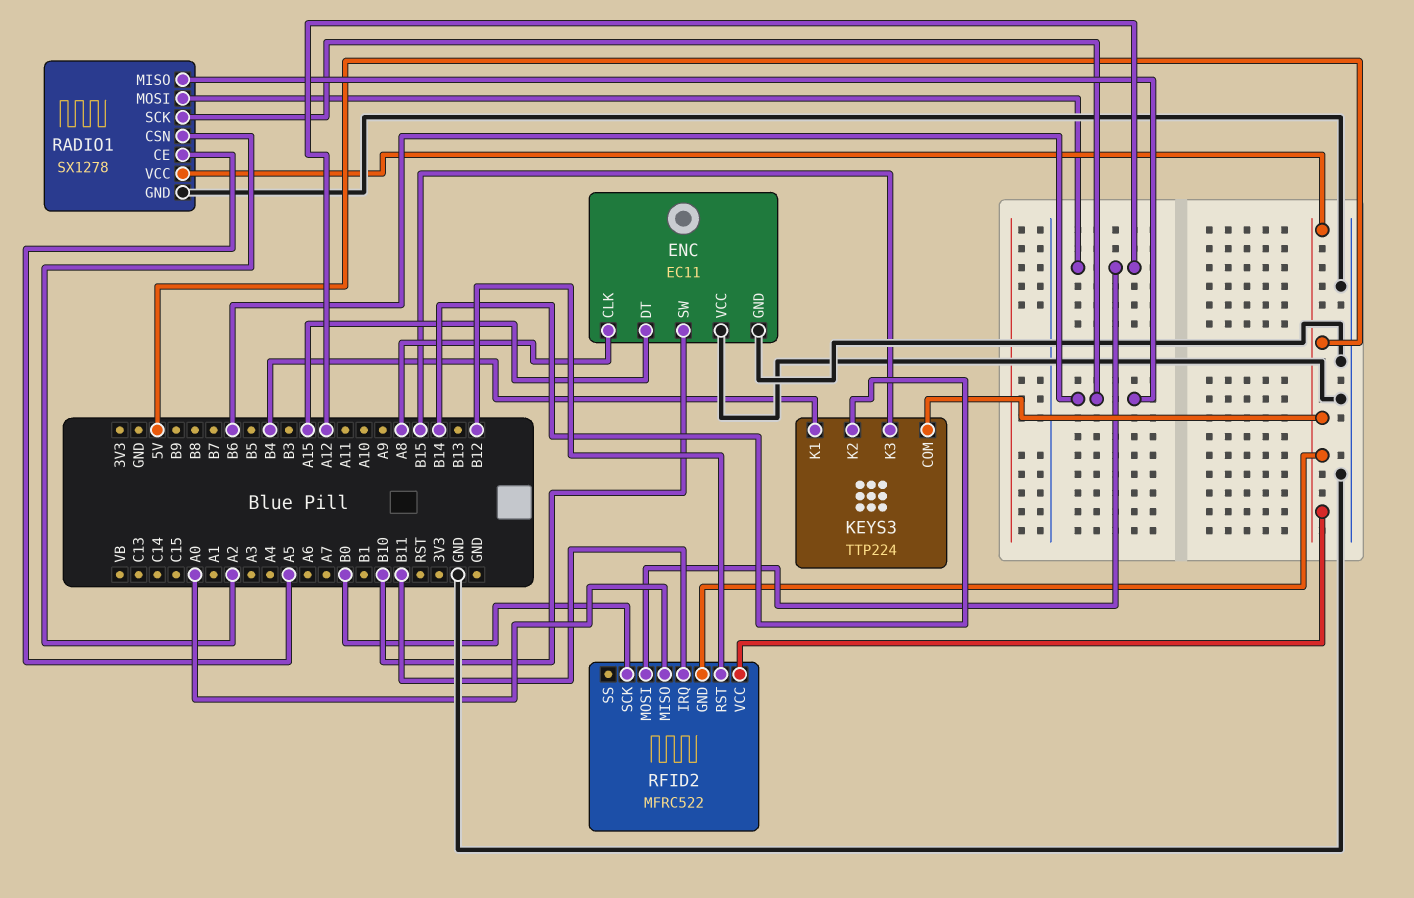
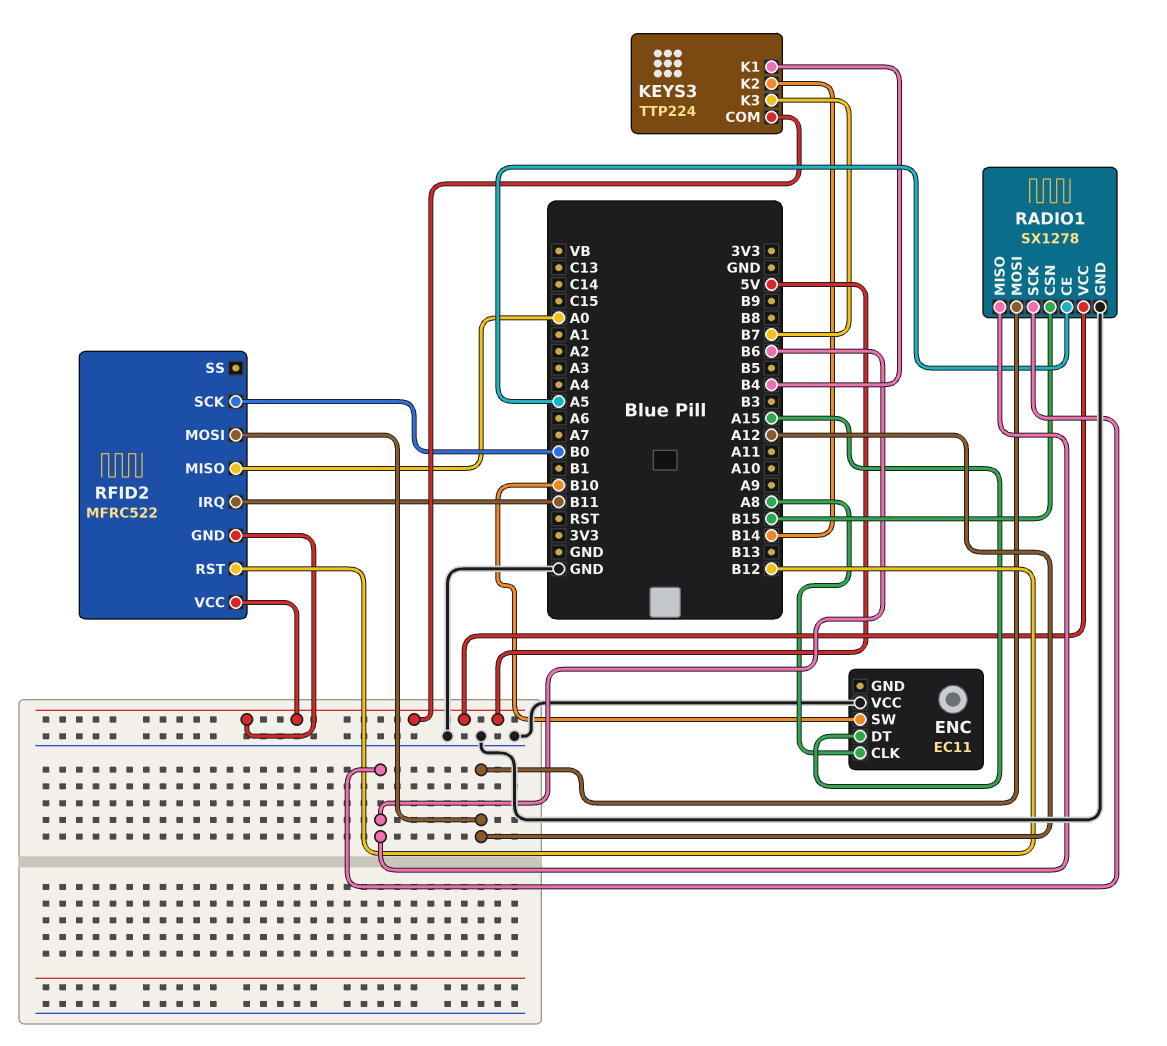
ENC pin GND: GND -> none
KEYS3 pin K3: B15 -> B7
RADIO1 pin CSN: A2 -> B15

